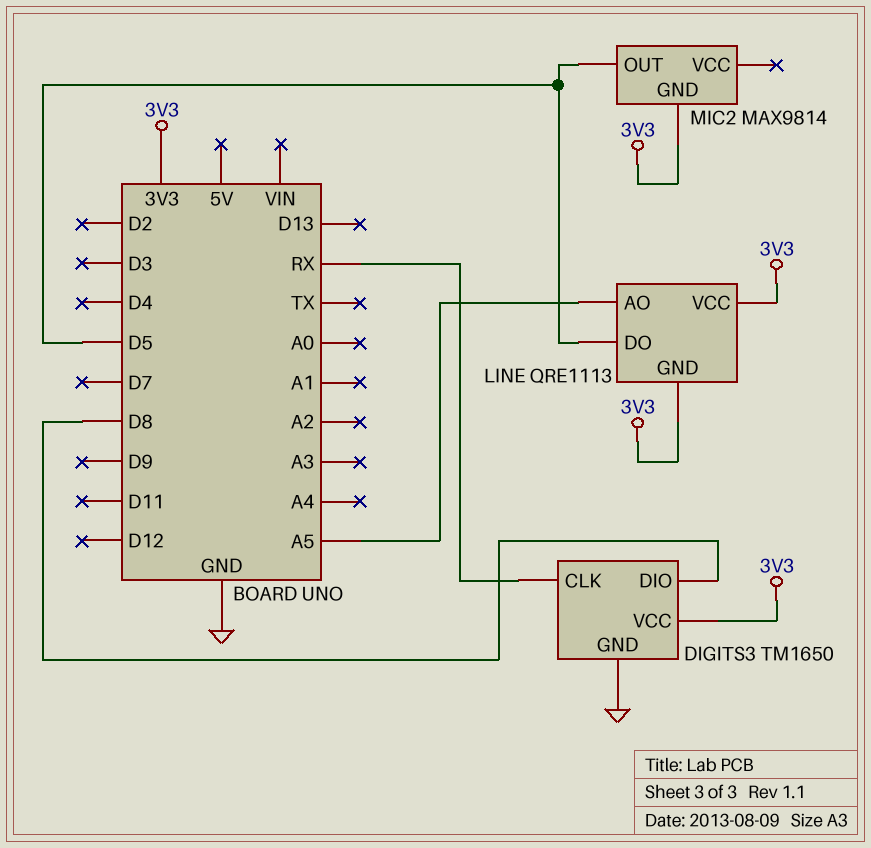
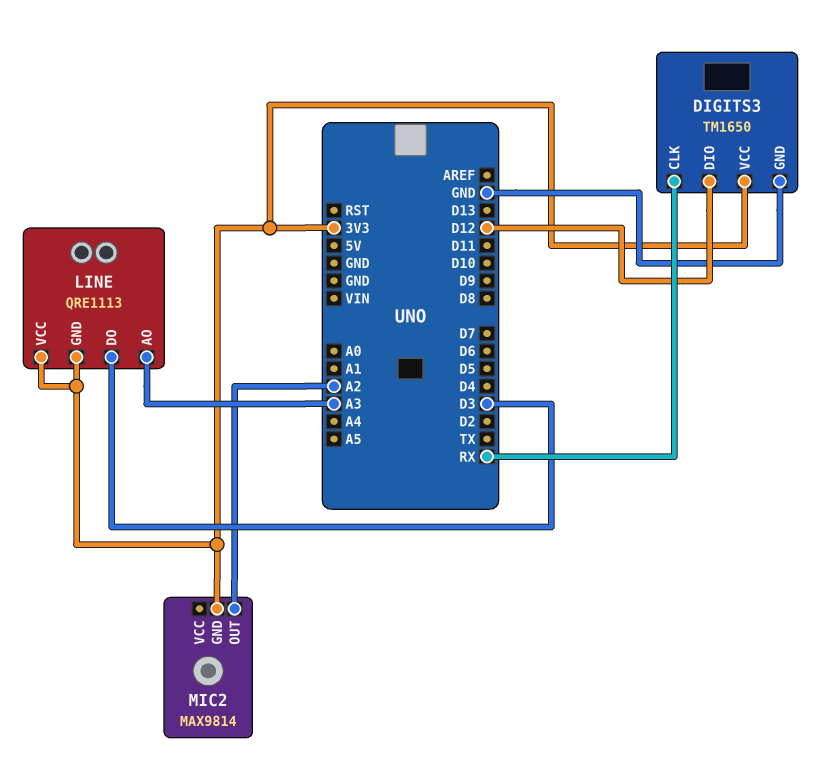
DIGITS3 pin DIO: D8 -> D12
LINE pin AO: A5 -> A3
LINE pin DO: D5 -> D3
MIC2 pin OUT: D5 -> A2

